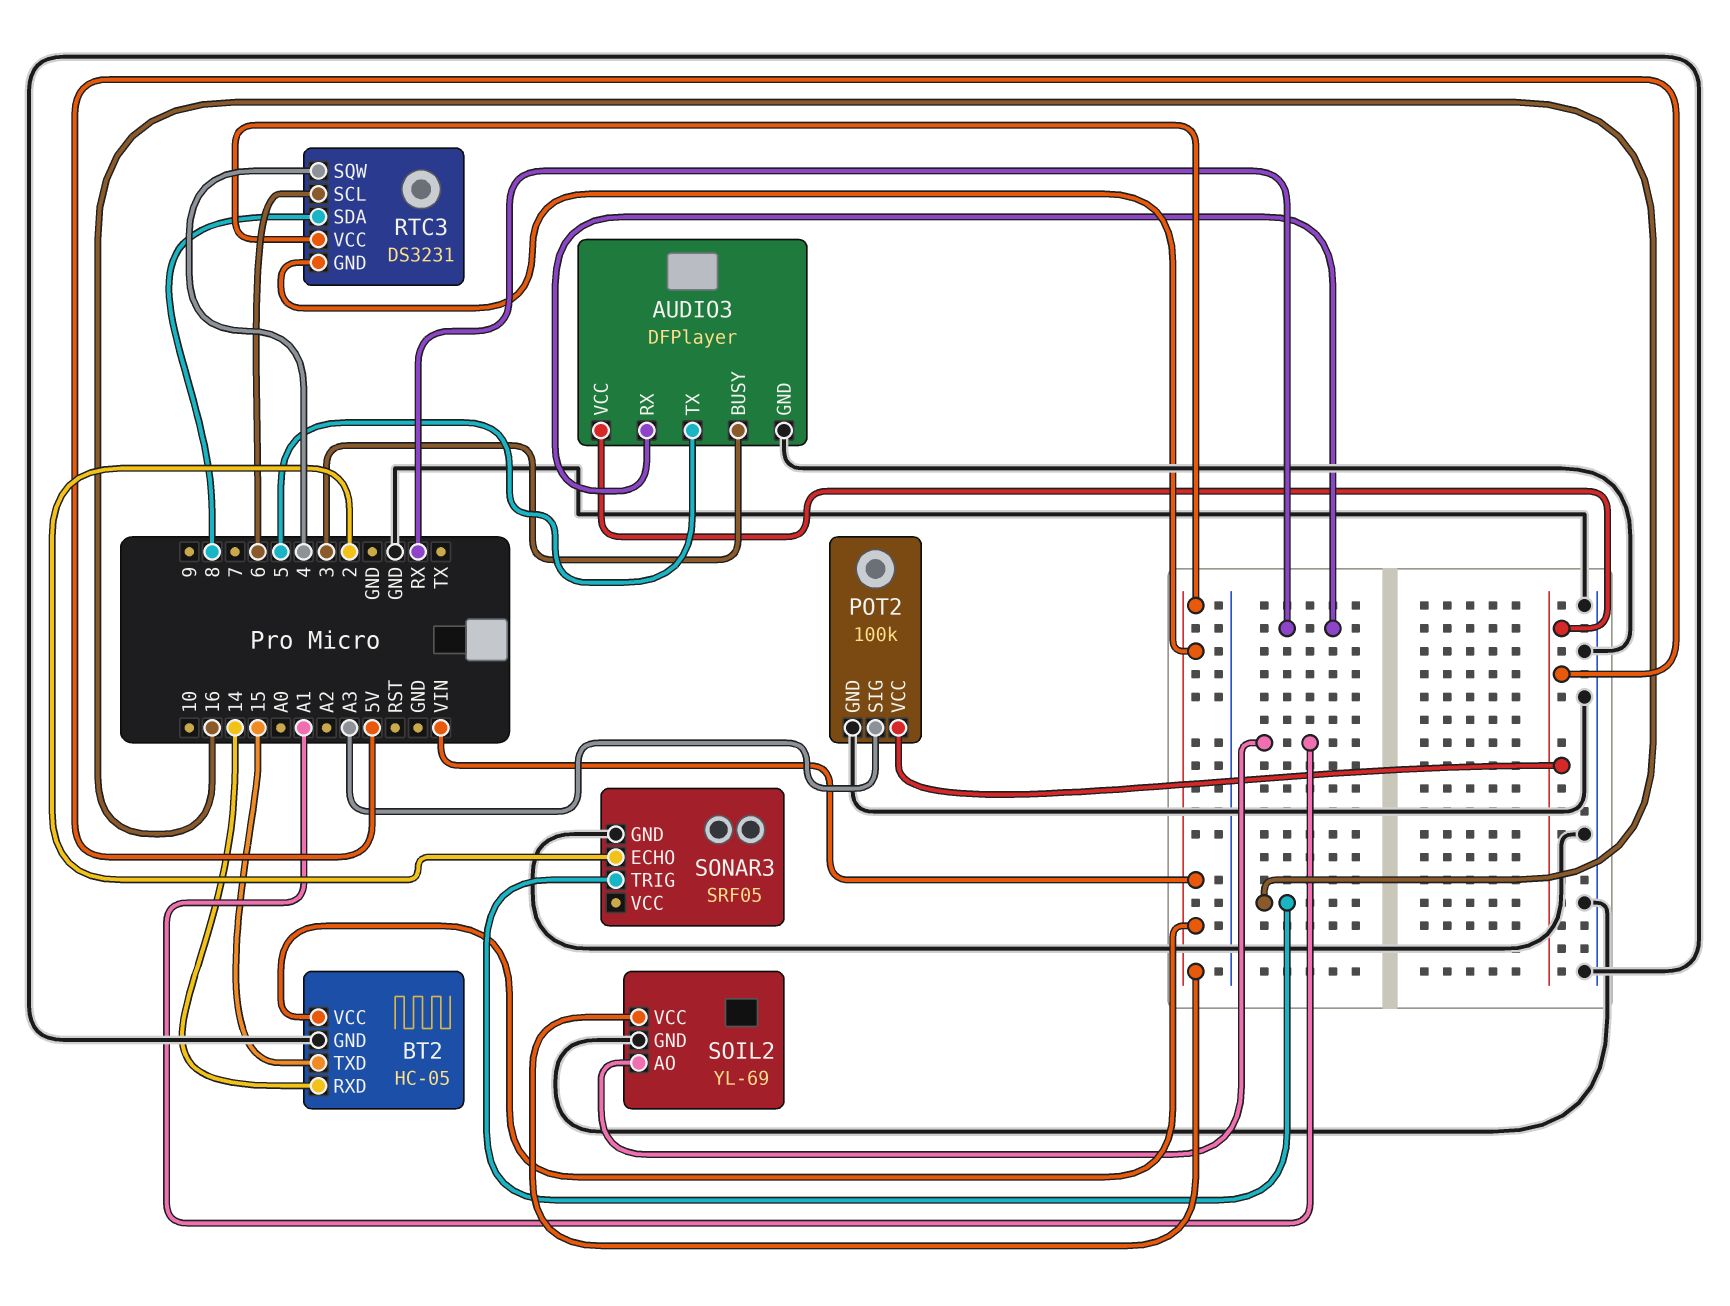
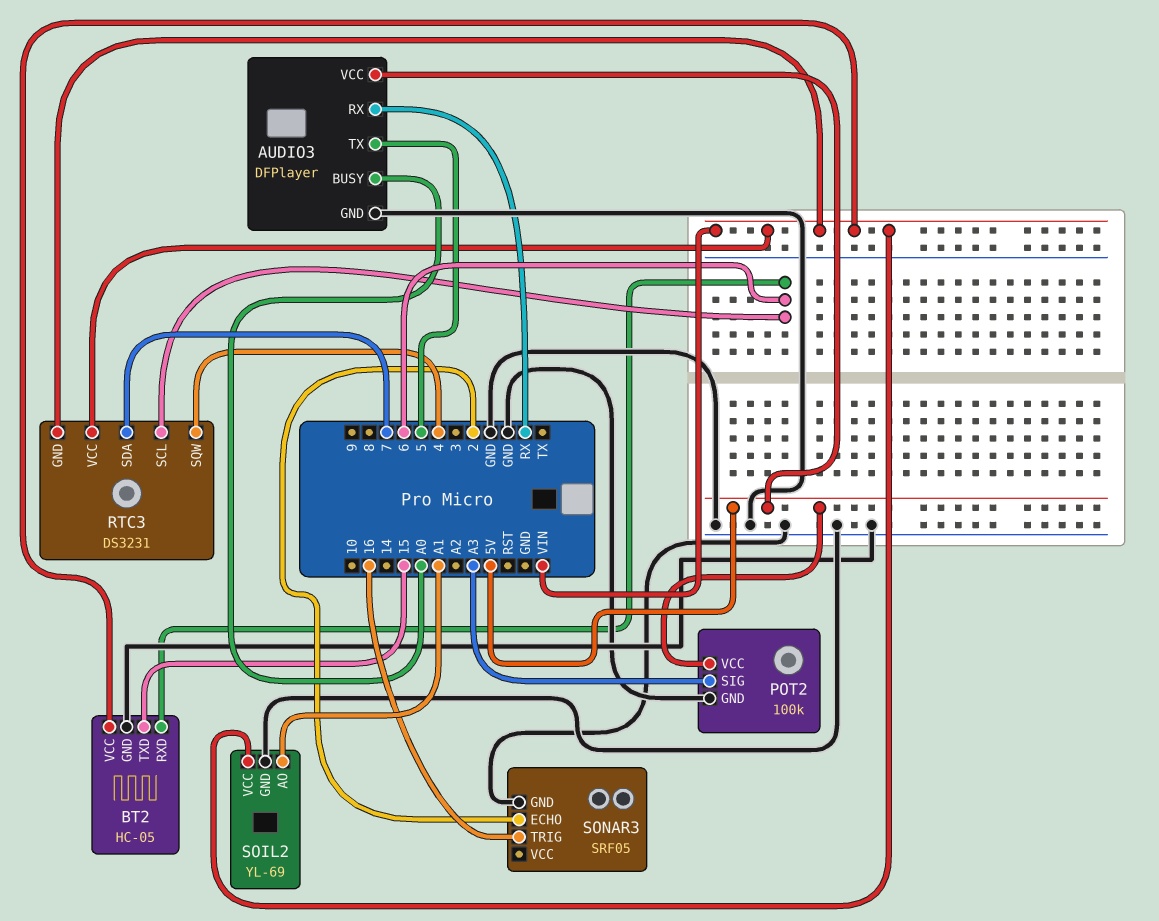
AUDIO3 pin BUSY: 3 -> A0
BT2 pin RXD: 14 -> 6
RTC3 pin SDA: 8 -> 7

